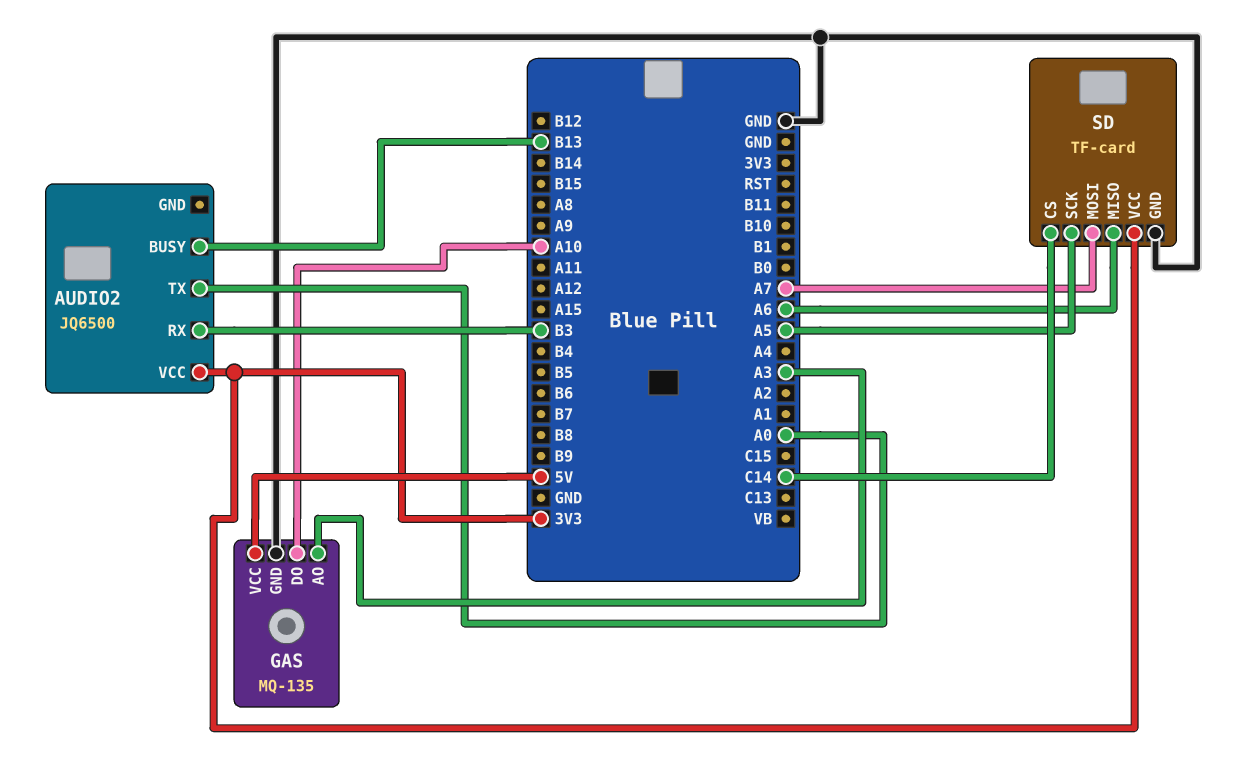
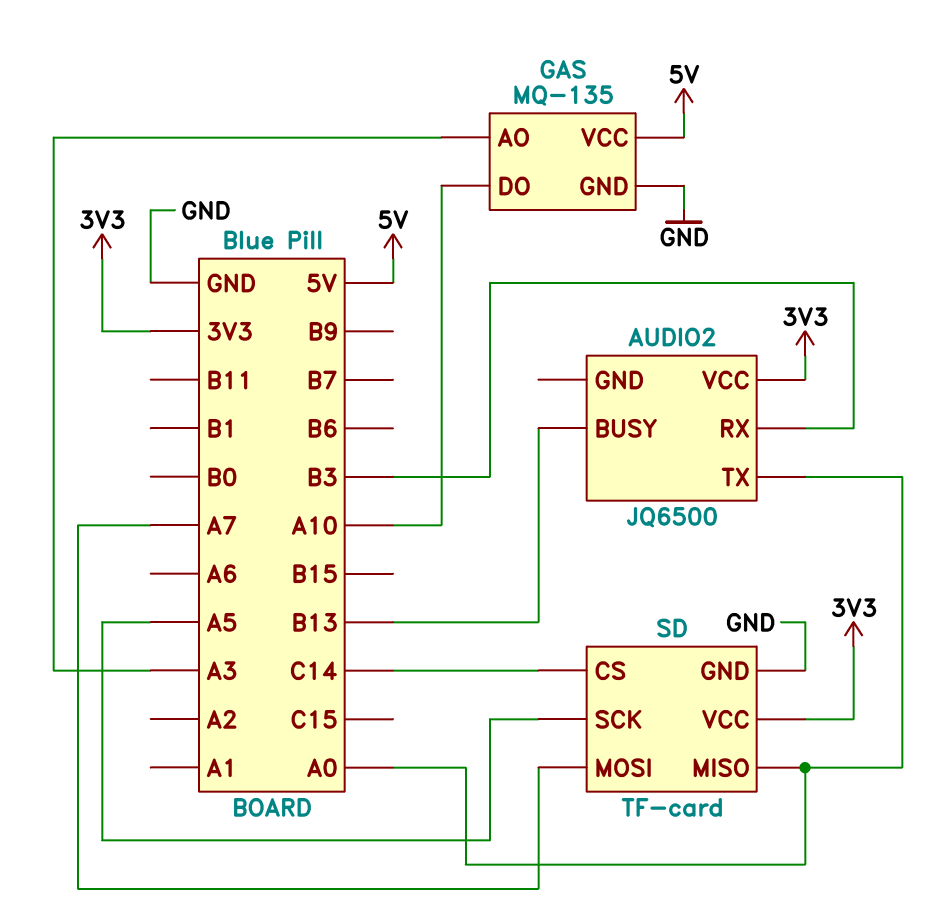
SD pin MISO: A6 -> A0

